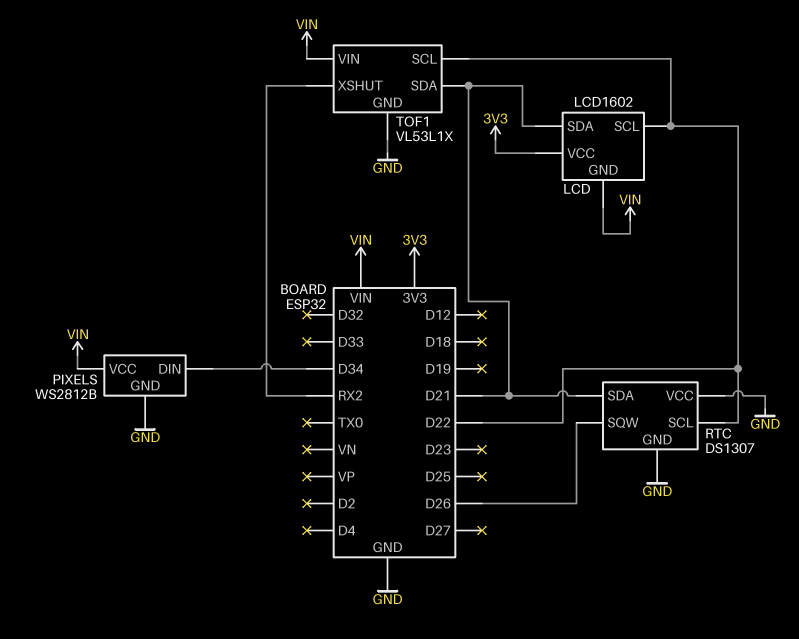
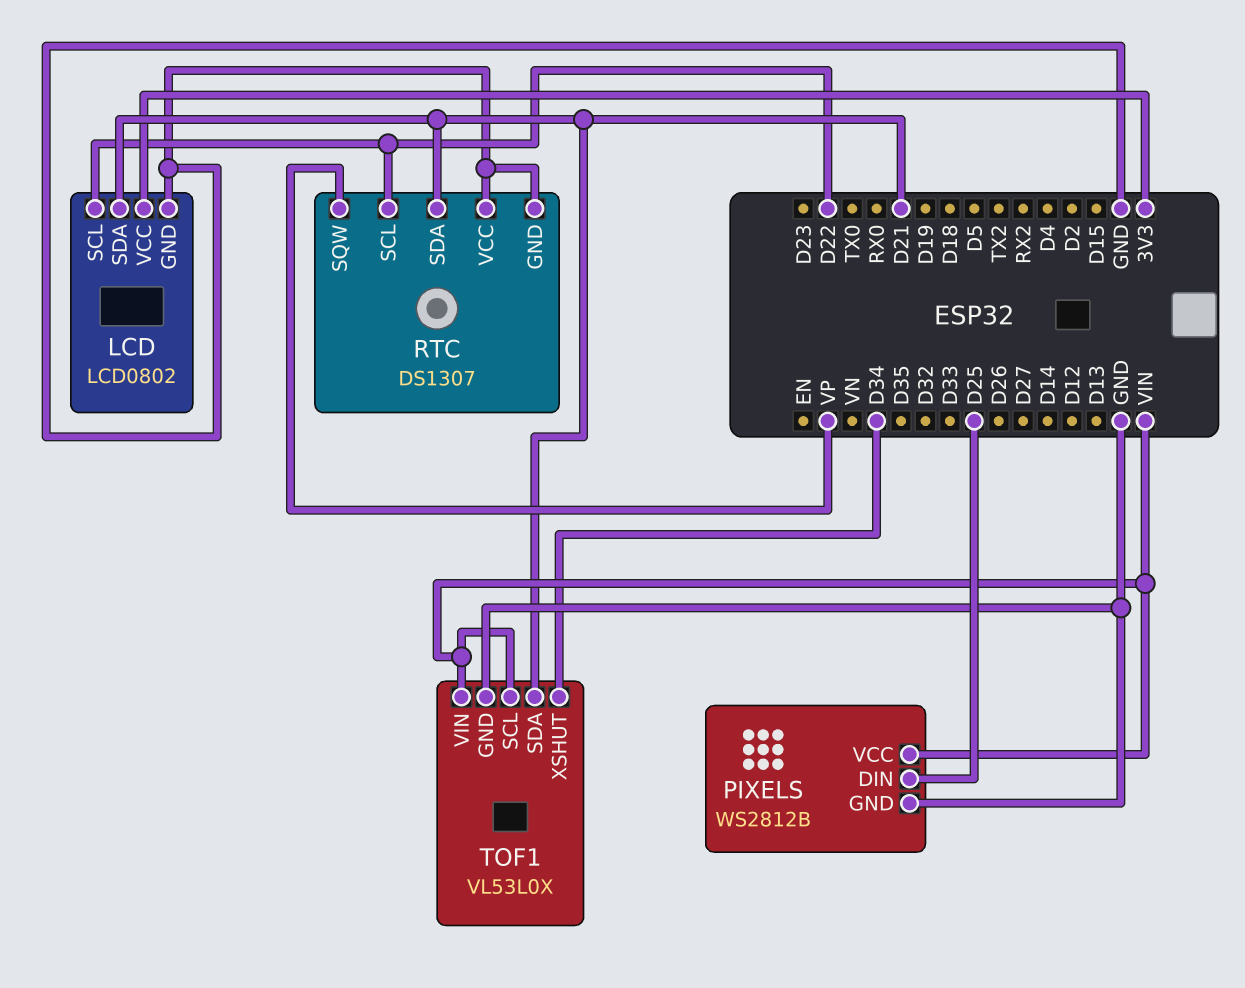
LCD: LCD1602 -> LCD0802
LCD pin GND: VIN -> GND
PIXELS pin DIN: D34 -> D25
RTC pin SQW: D26 -> VP
TOF1: VL53L1X -> VL53L0X
TOF1 pin SCL: D22 -> VIN
TOF1 pin XSHUT: RX2 -> D34

